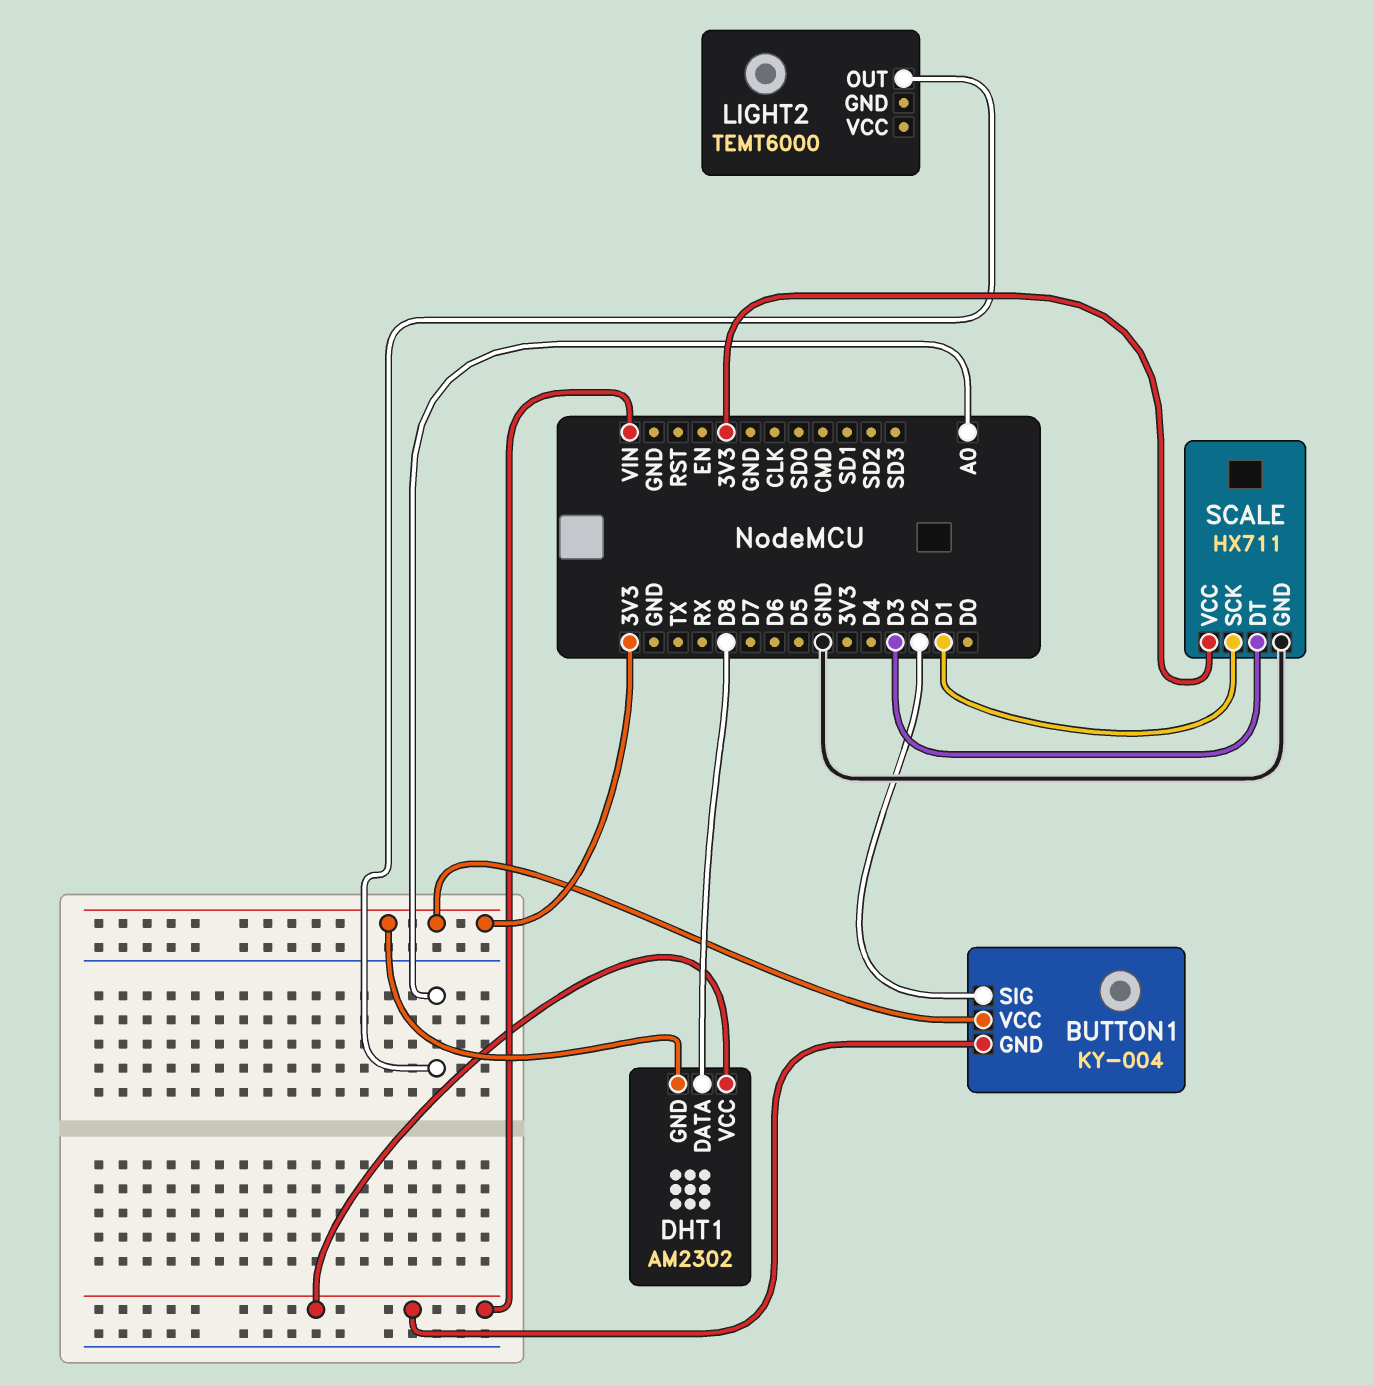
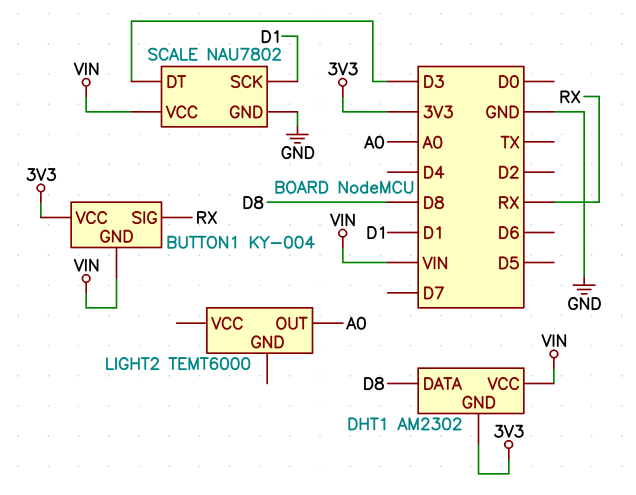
BUTTON1 pin SIG: D2 -> RX
SCALE: HX711 -> NAU7802
SCALE pin VCC: 3V3 -> VIN

